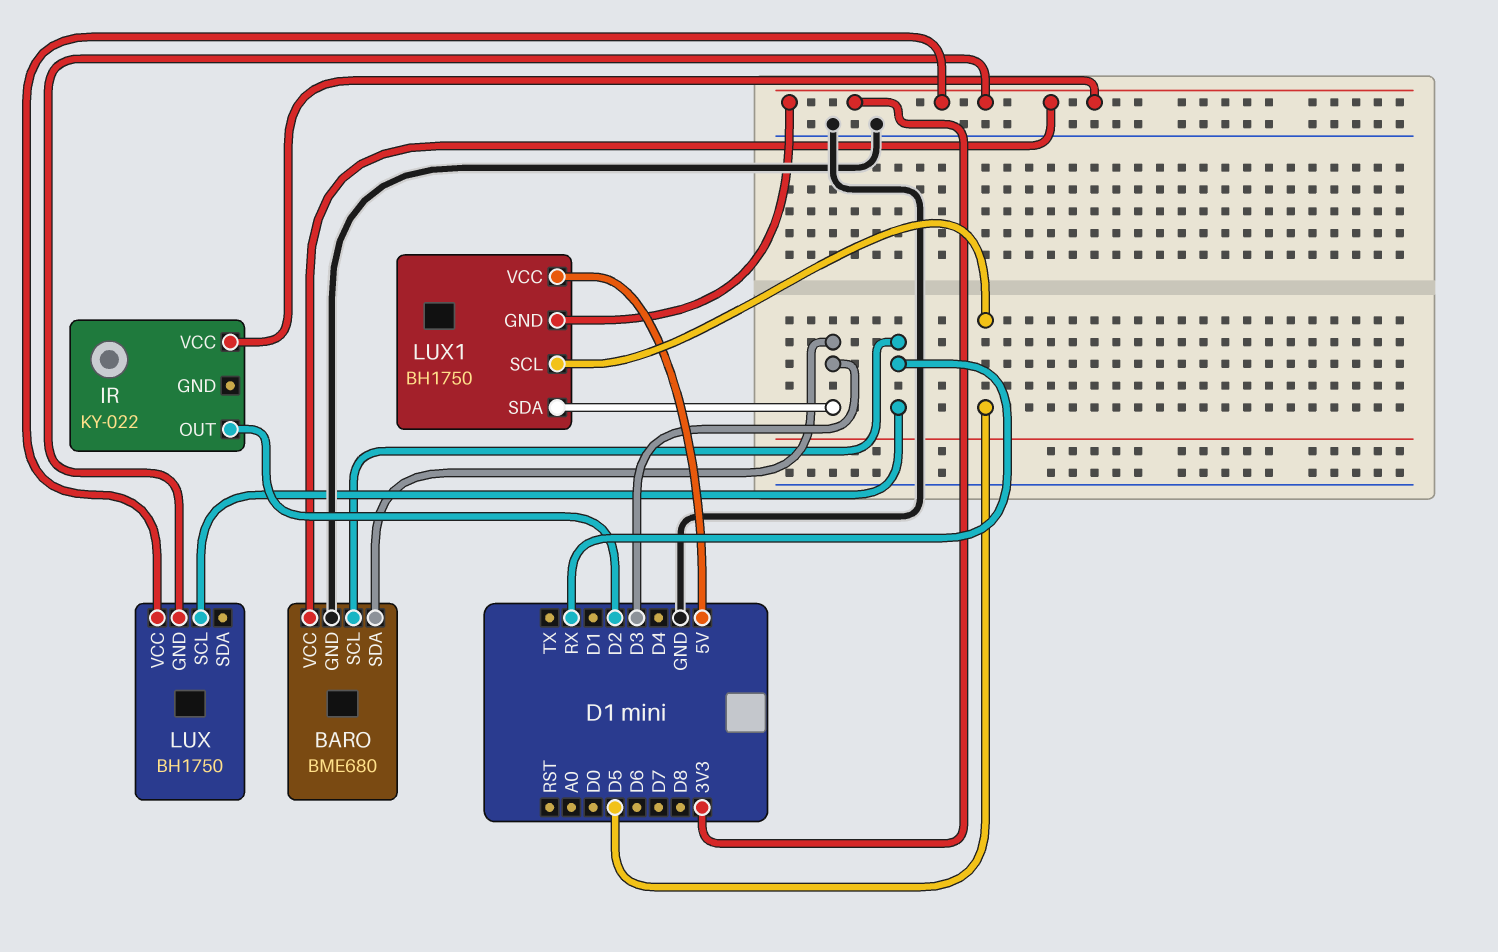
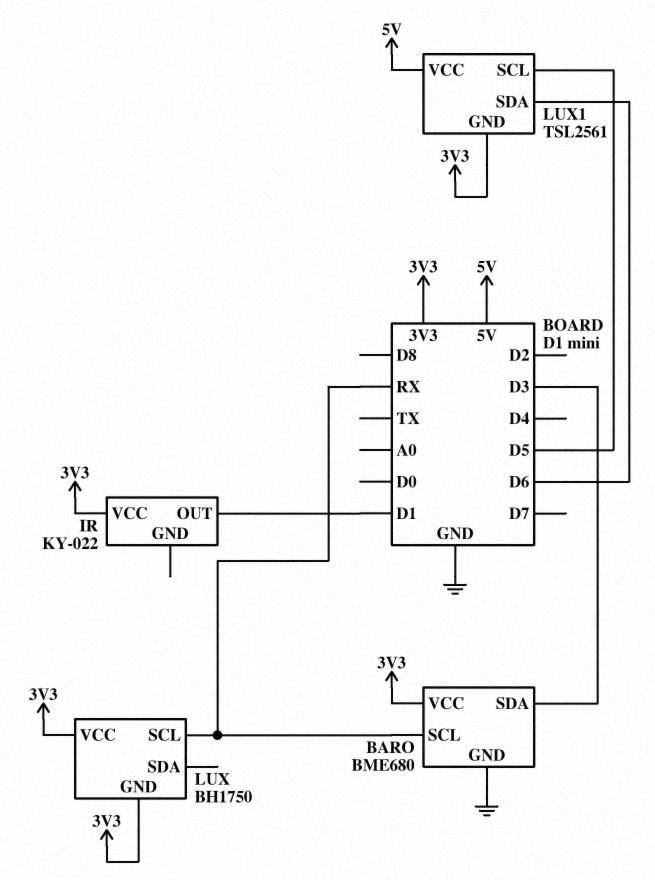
IR pin OUT: D2 -> D1
LUX1: BH1750 -> TSL2561
LUX1 pin SDA: D3 -> D6

